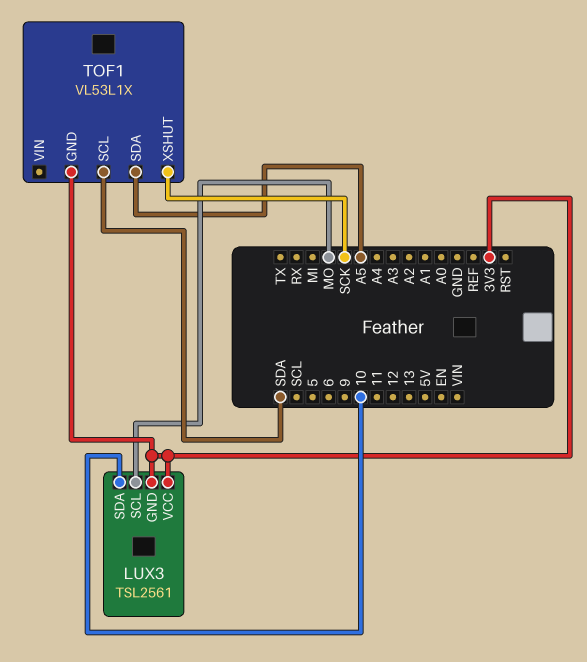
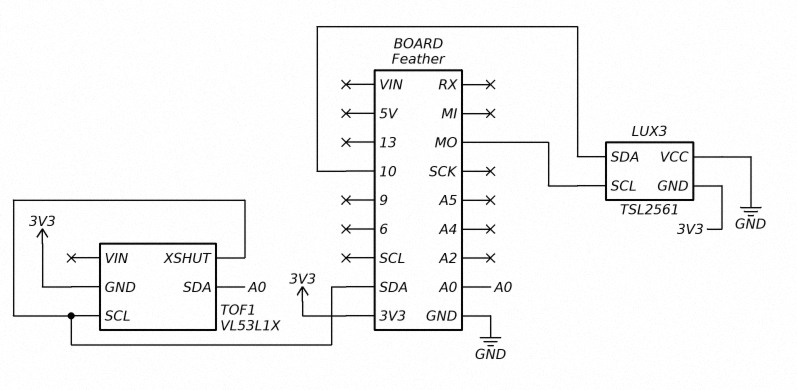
LUX3 pin VCC: 3V3 -> GND
TOF1 pin SDA: A5 -> A0
TOF1 pin XSHUT: SCK -> SDA

